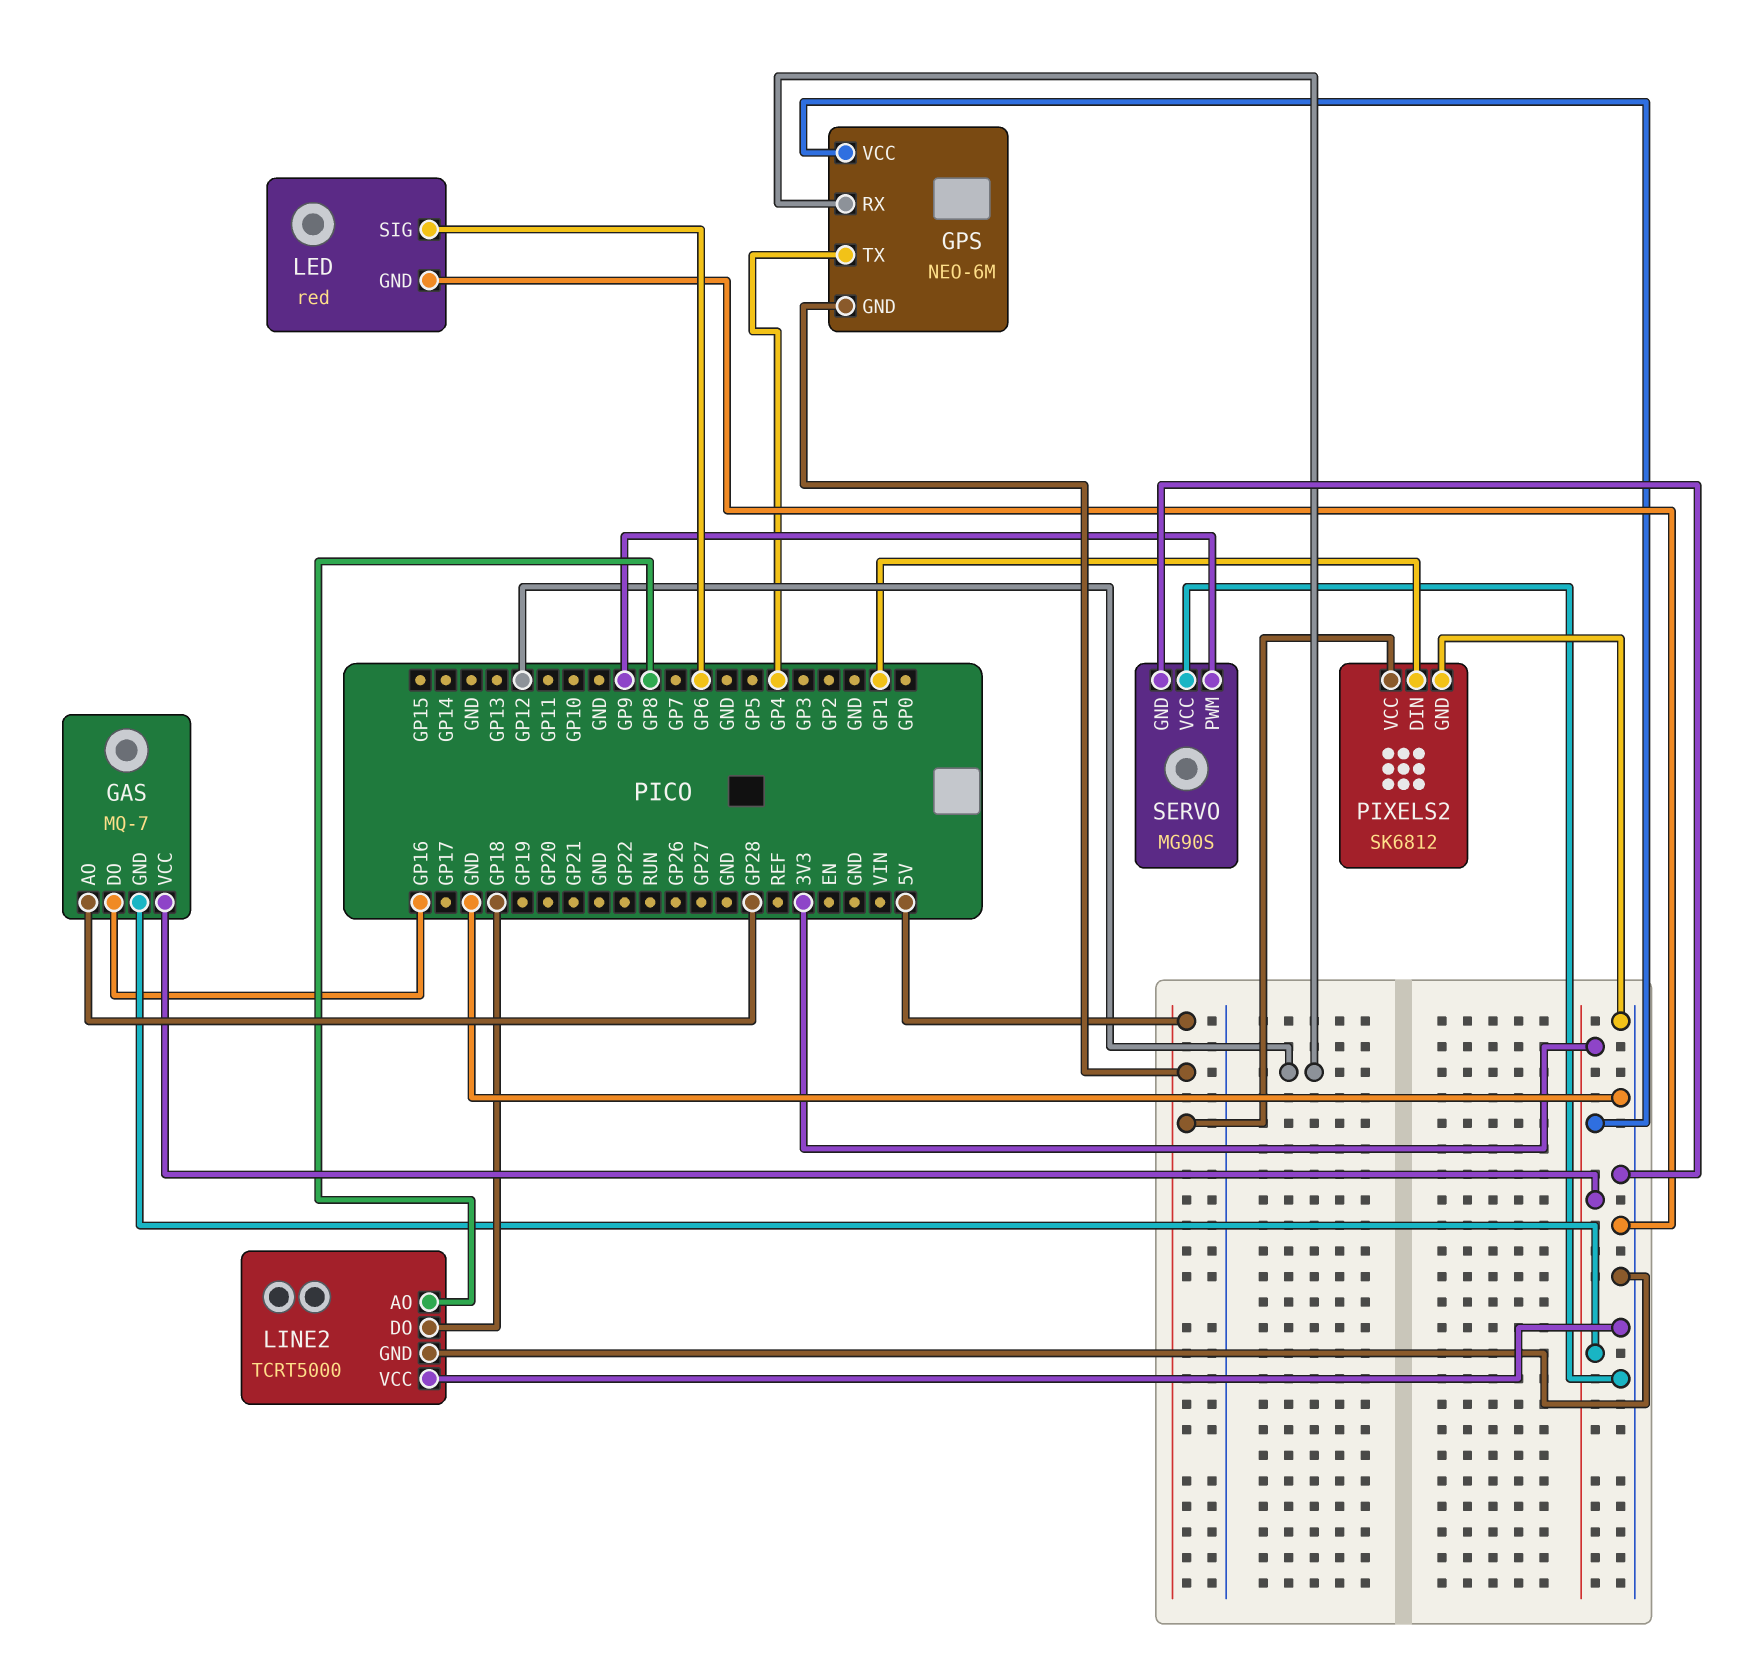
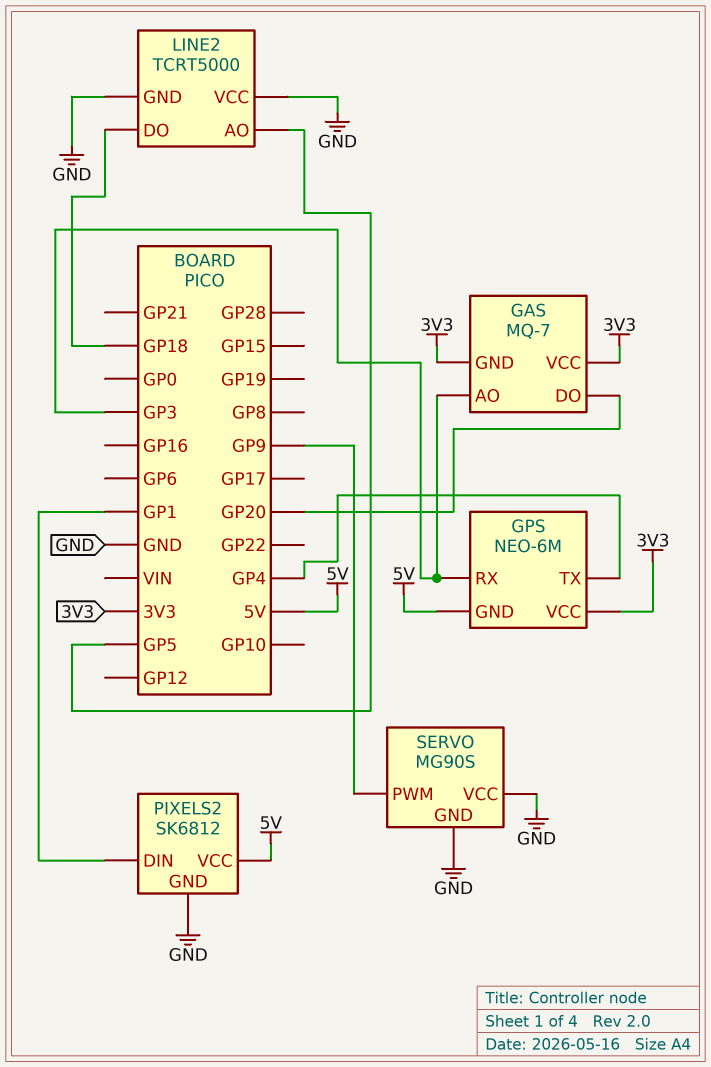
GAS pin AO: GP28 -> GP3
GAS pin DO: GP16 -> GP20
GPS pin RX: GP12 -> GP3
LED: red -> none
LED pin GND: GND -> none
LED pin SIG: GP6 -> none
LINE2 pin AO: GP8 -> GP5

